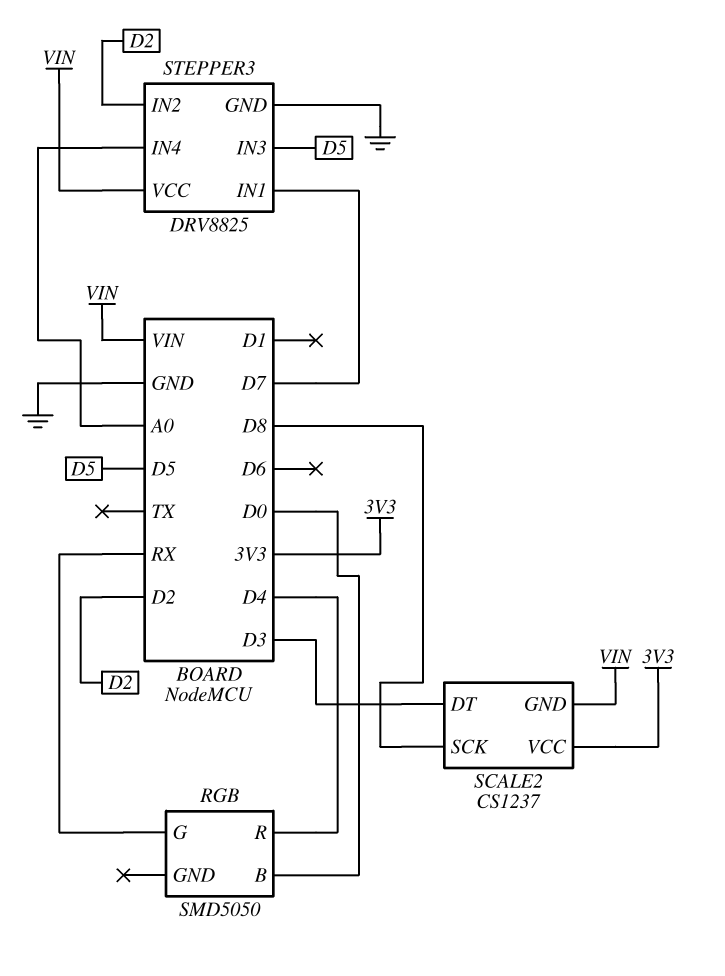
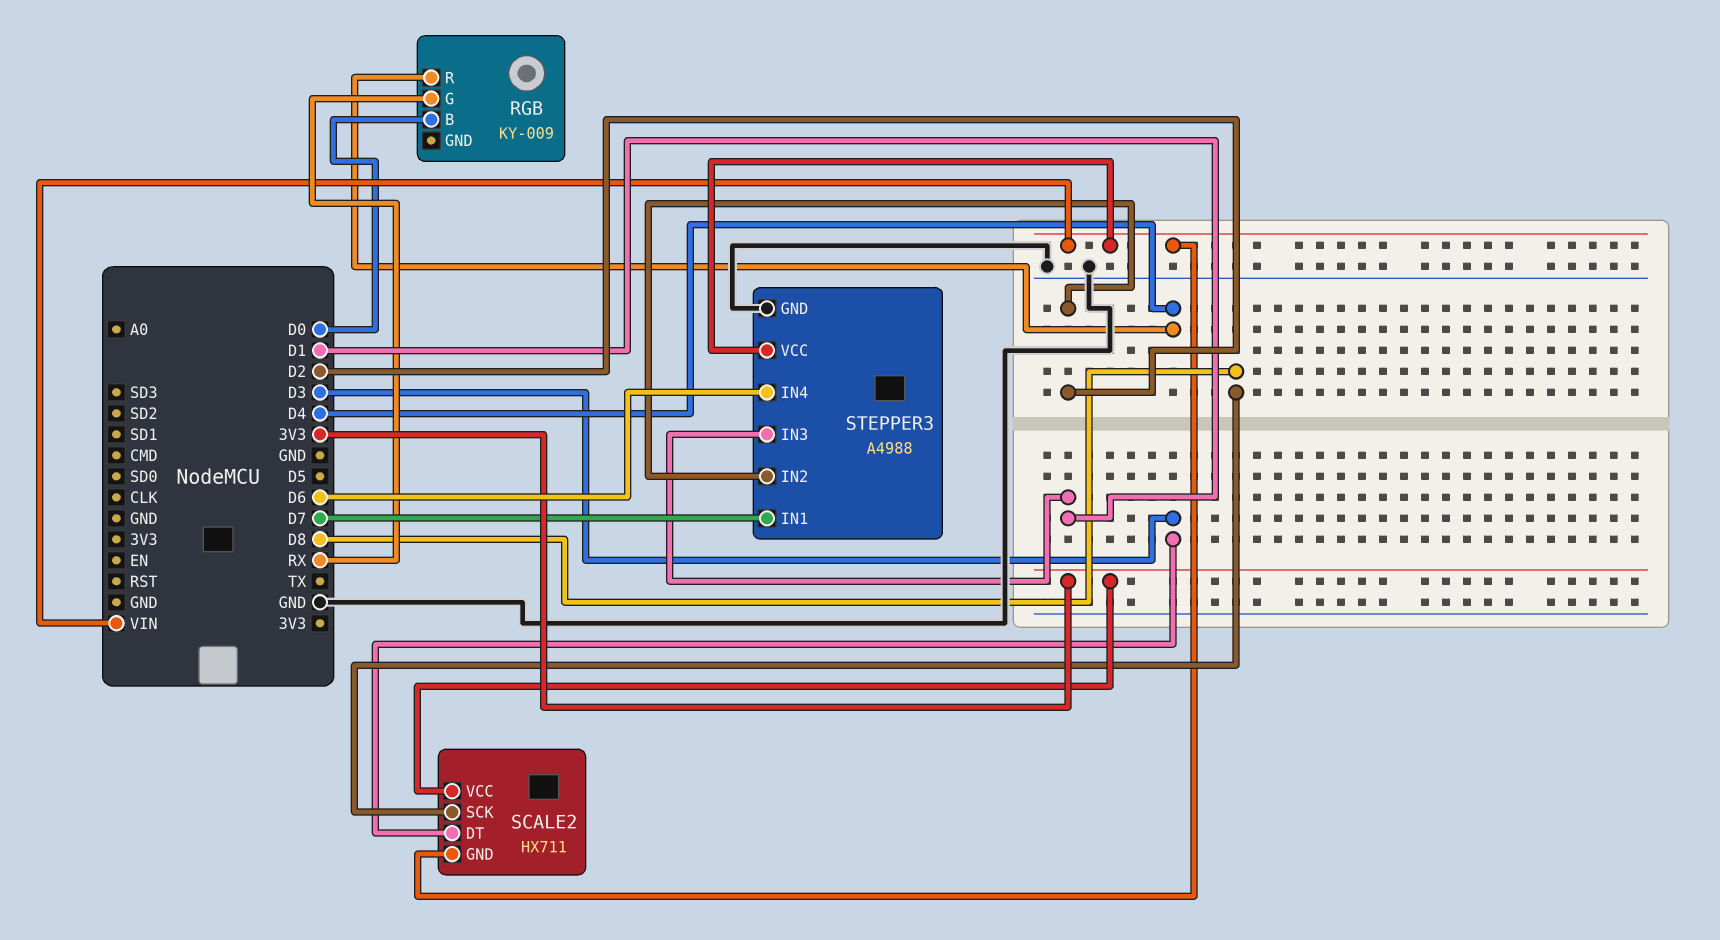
RGB: SMD5050 -> KY-009
SCALE2: CS1237 -> HX711
STEPPER3: DRV8825 -> A4988
STEPPER3 pin IN3: D5 -> D1
STEPPER3 pin IN4: A0 -> D6

